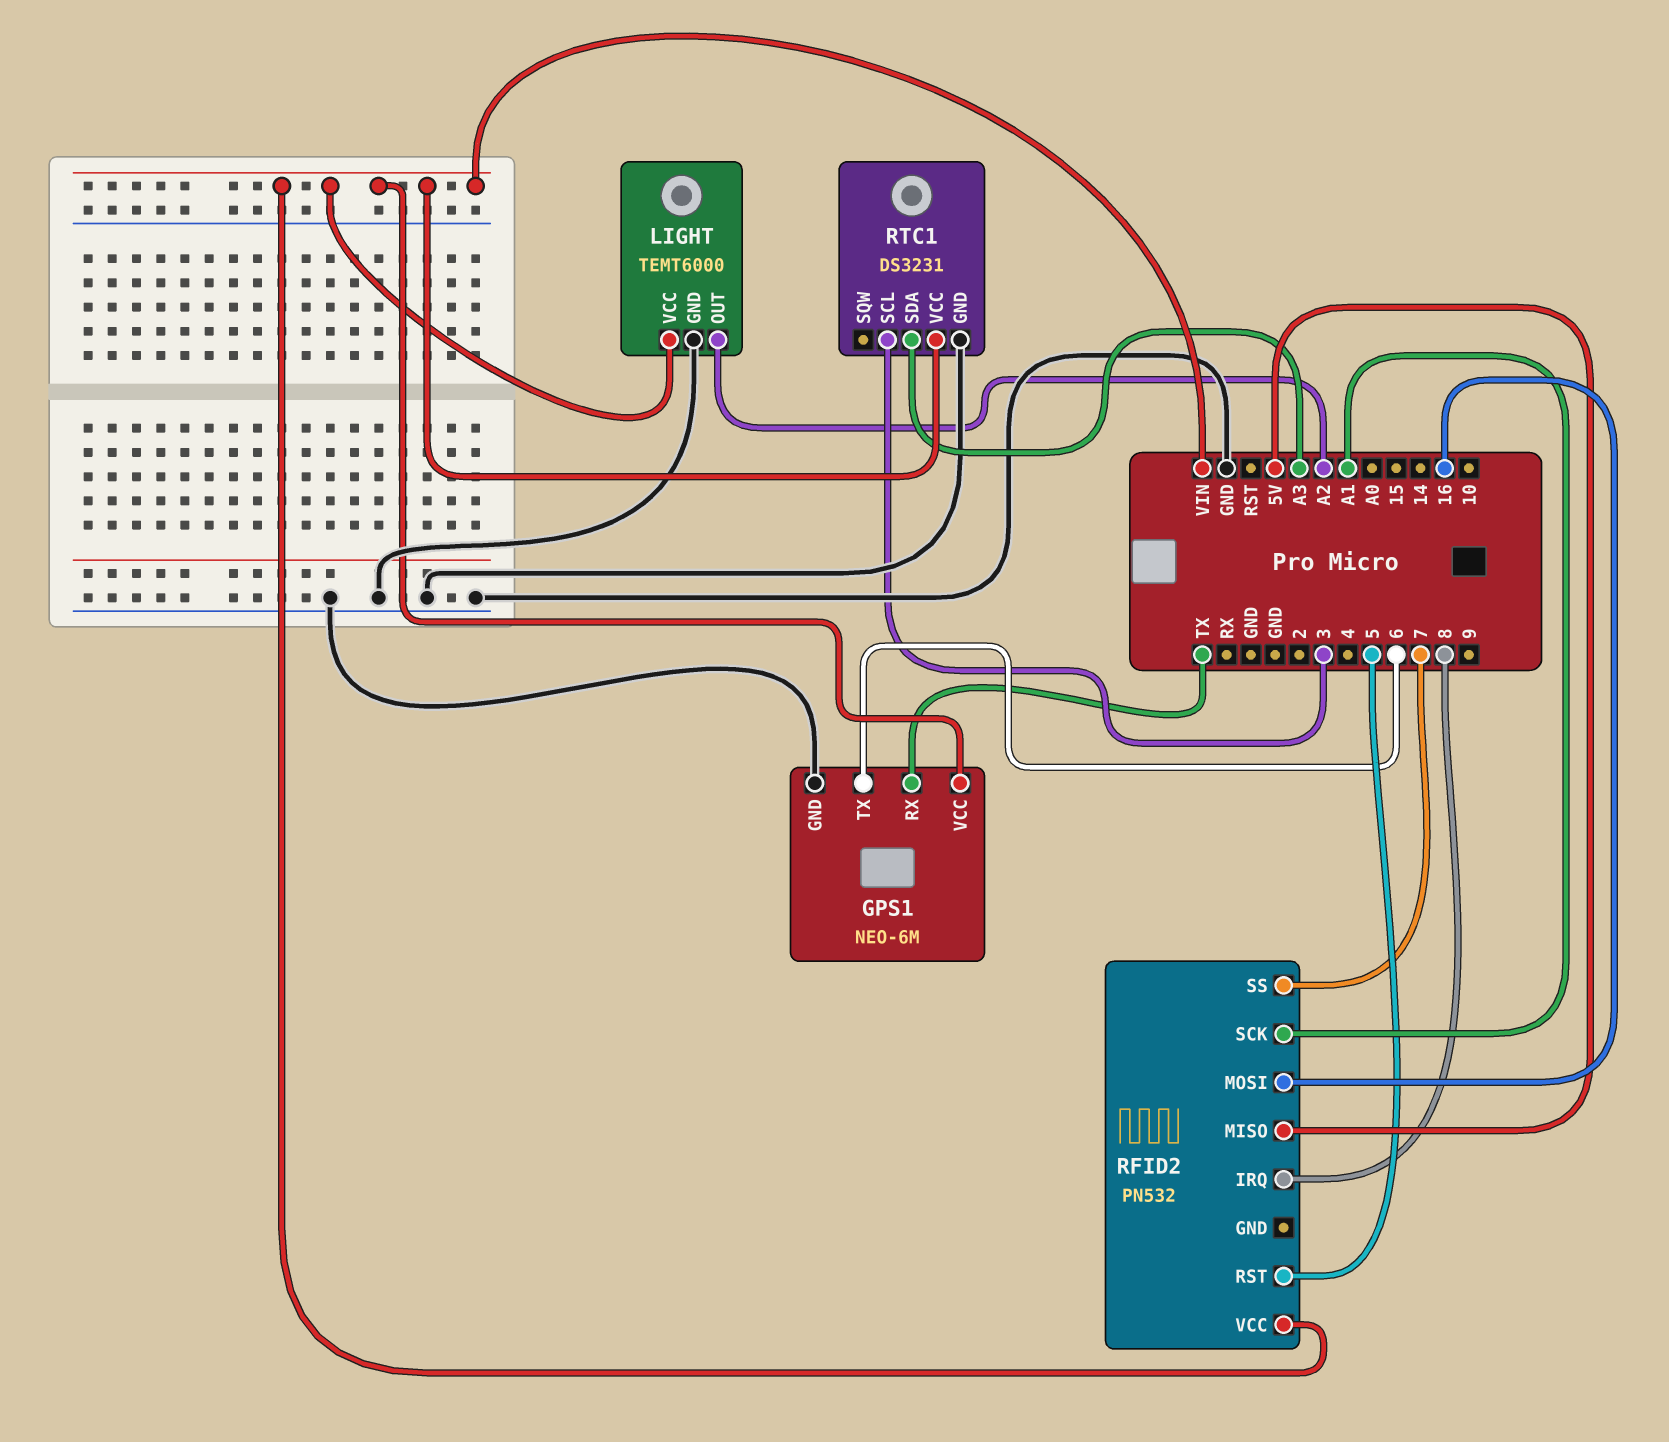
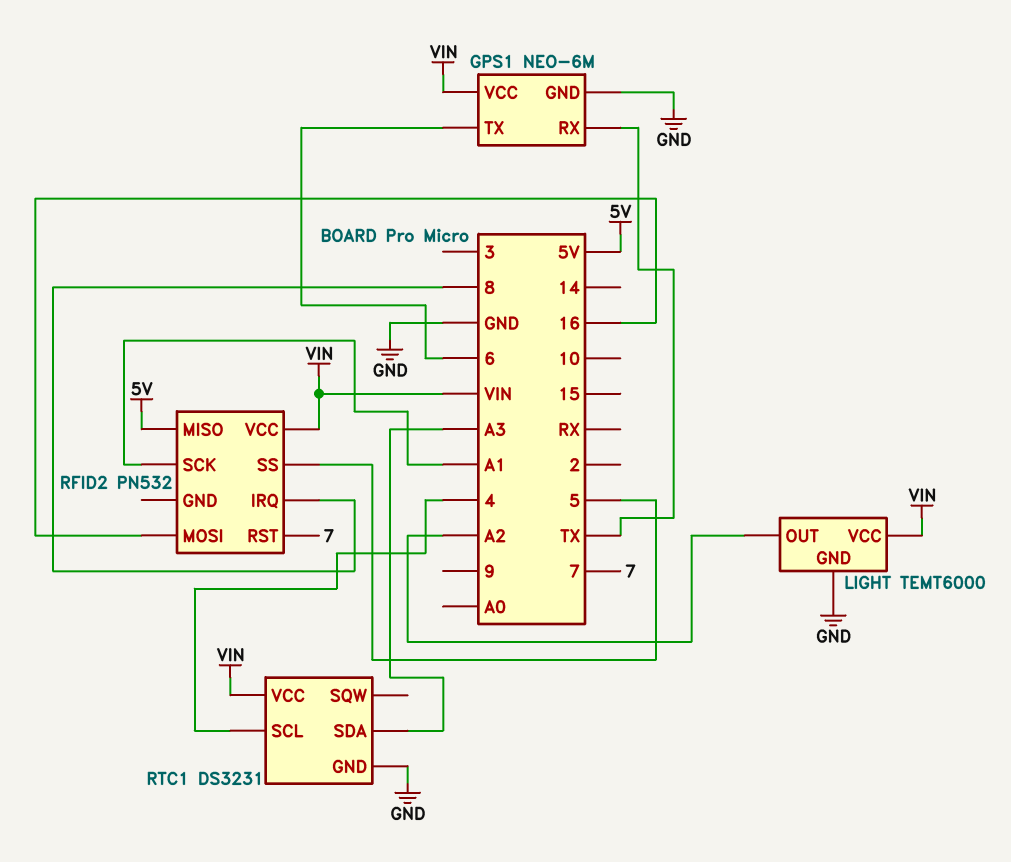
RFID2 pin RST: 5 -> 7
RFID2 pin SS: 7 -> 5
RTC1 pin SCL: 3 -> 4

